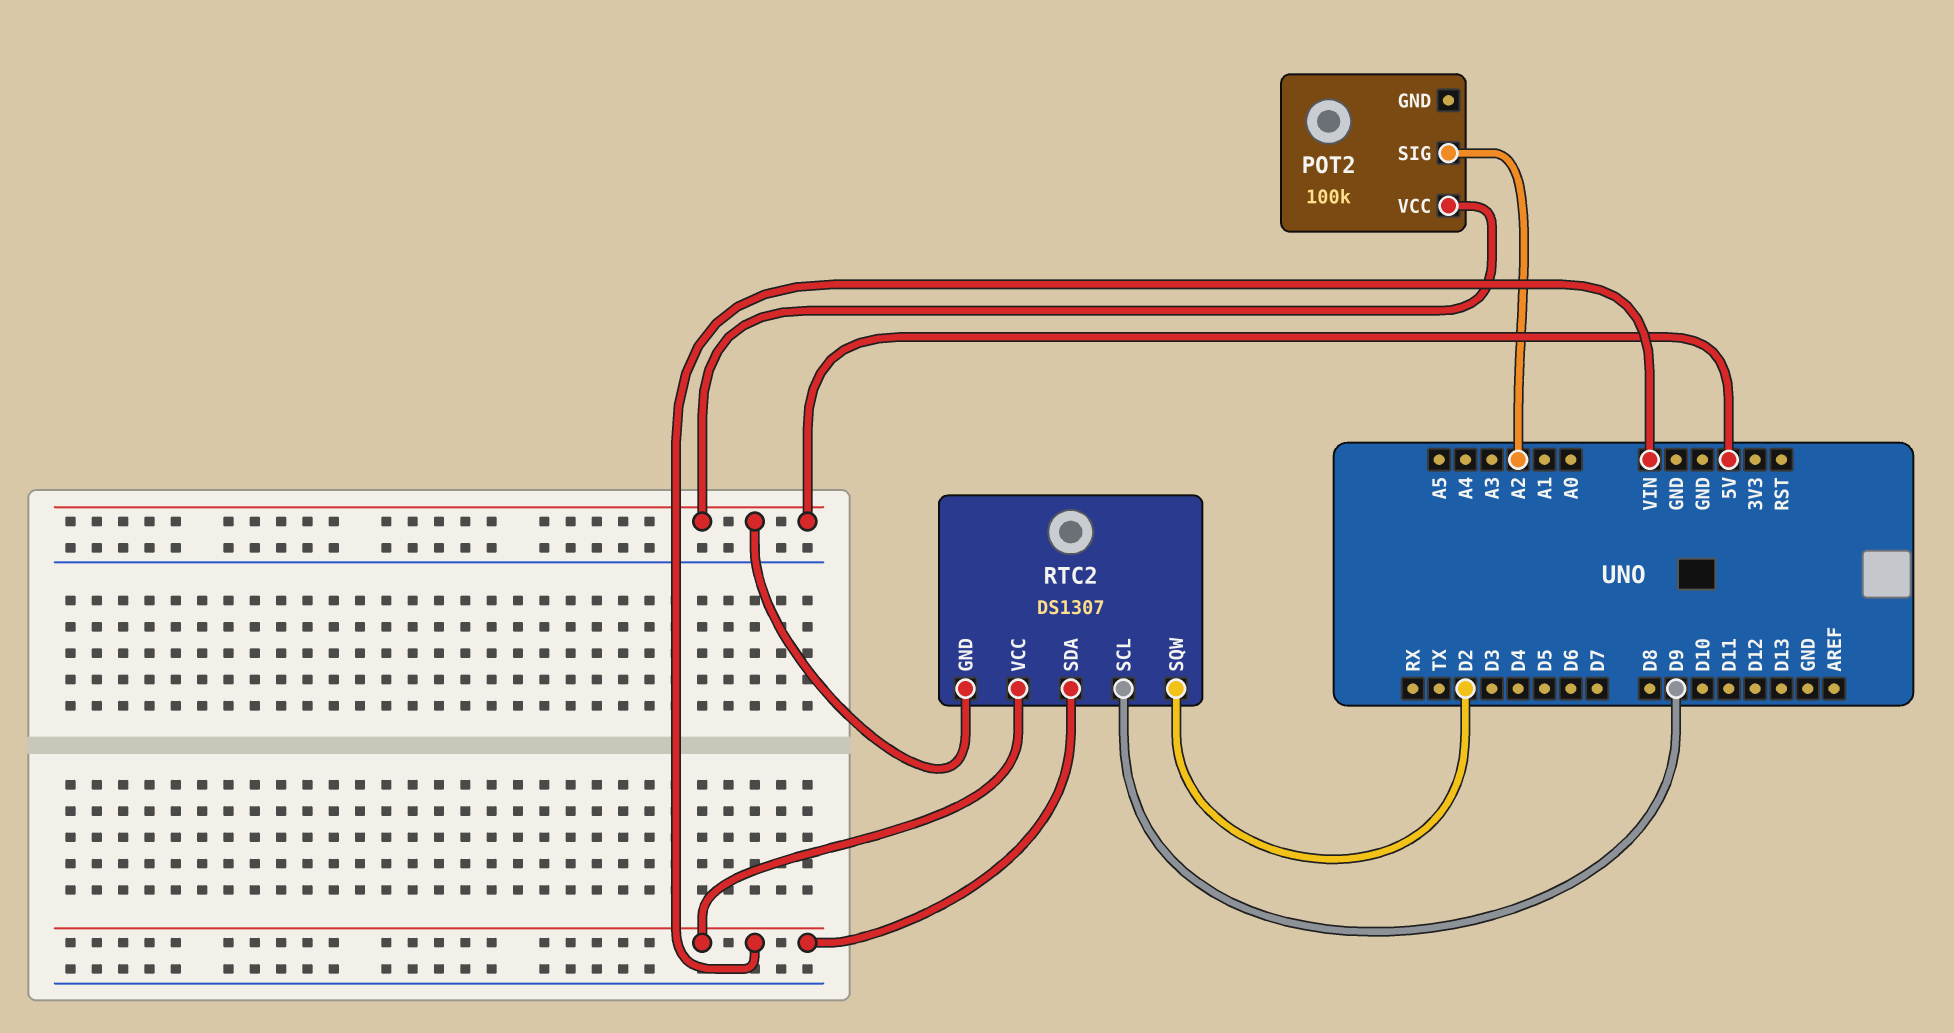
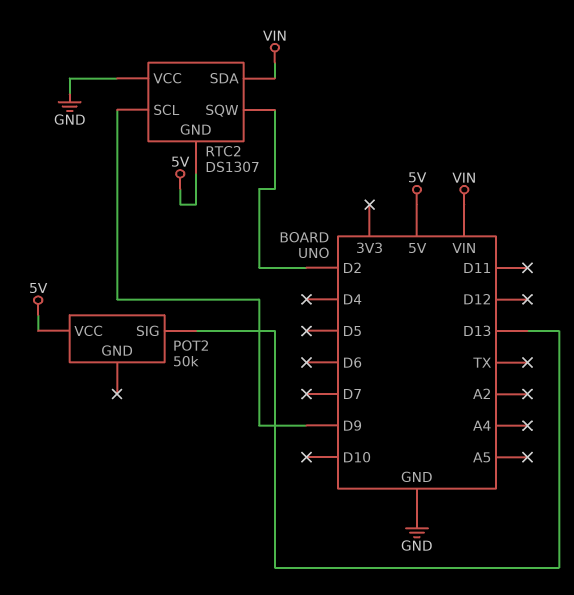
POT2: 100k -> 50k
POT2 pin SIG: A2 -> D13
RTC2 pin VCC: VIN -> GND

